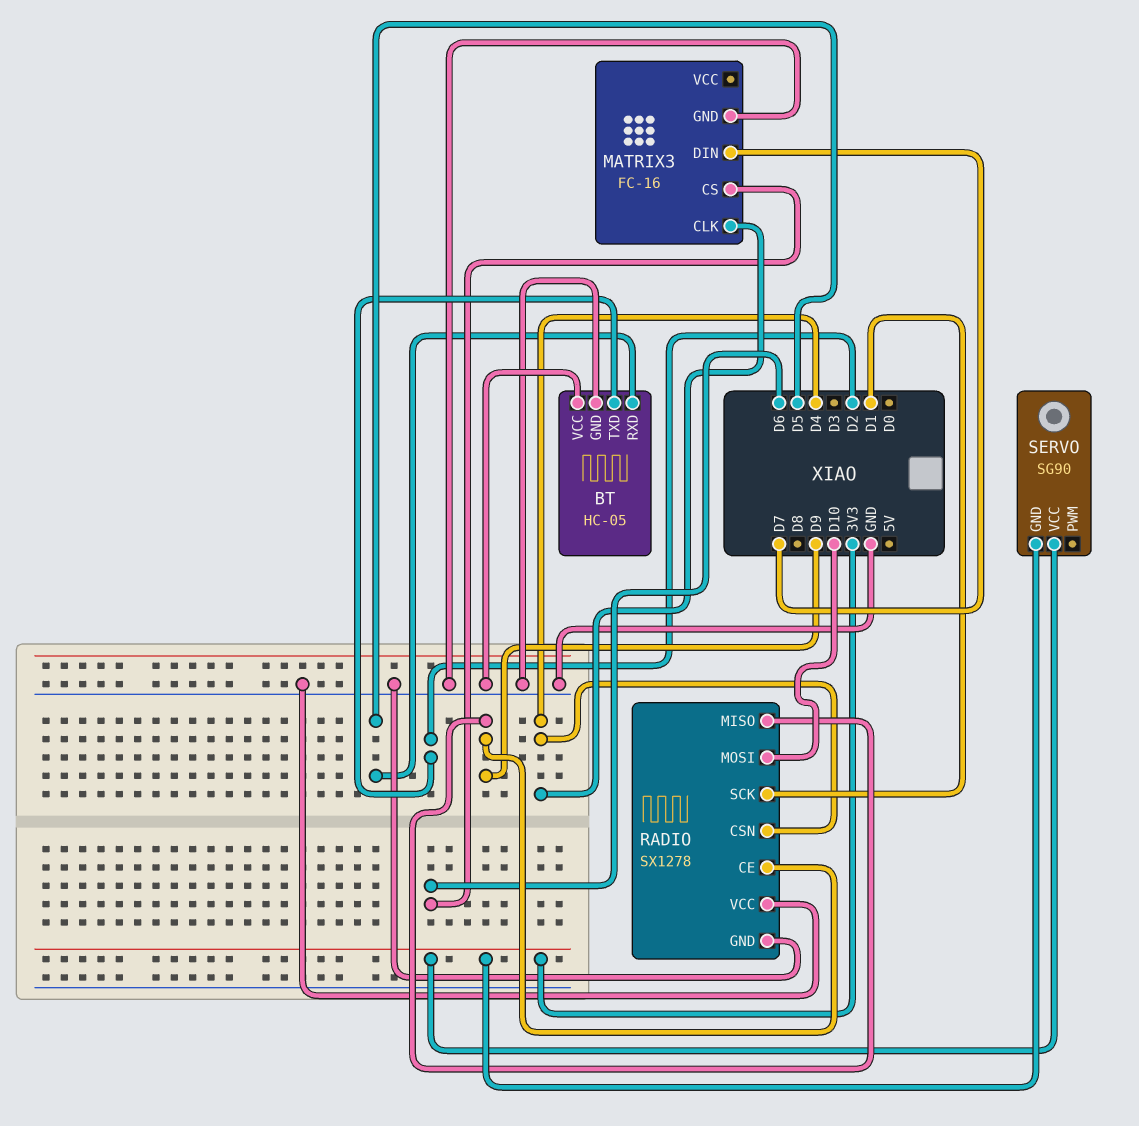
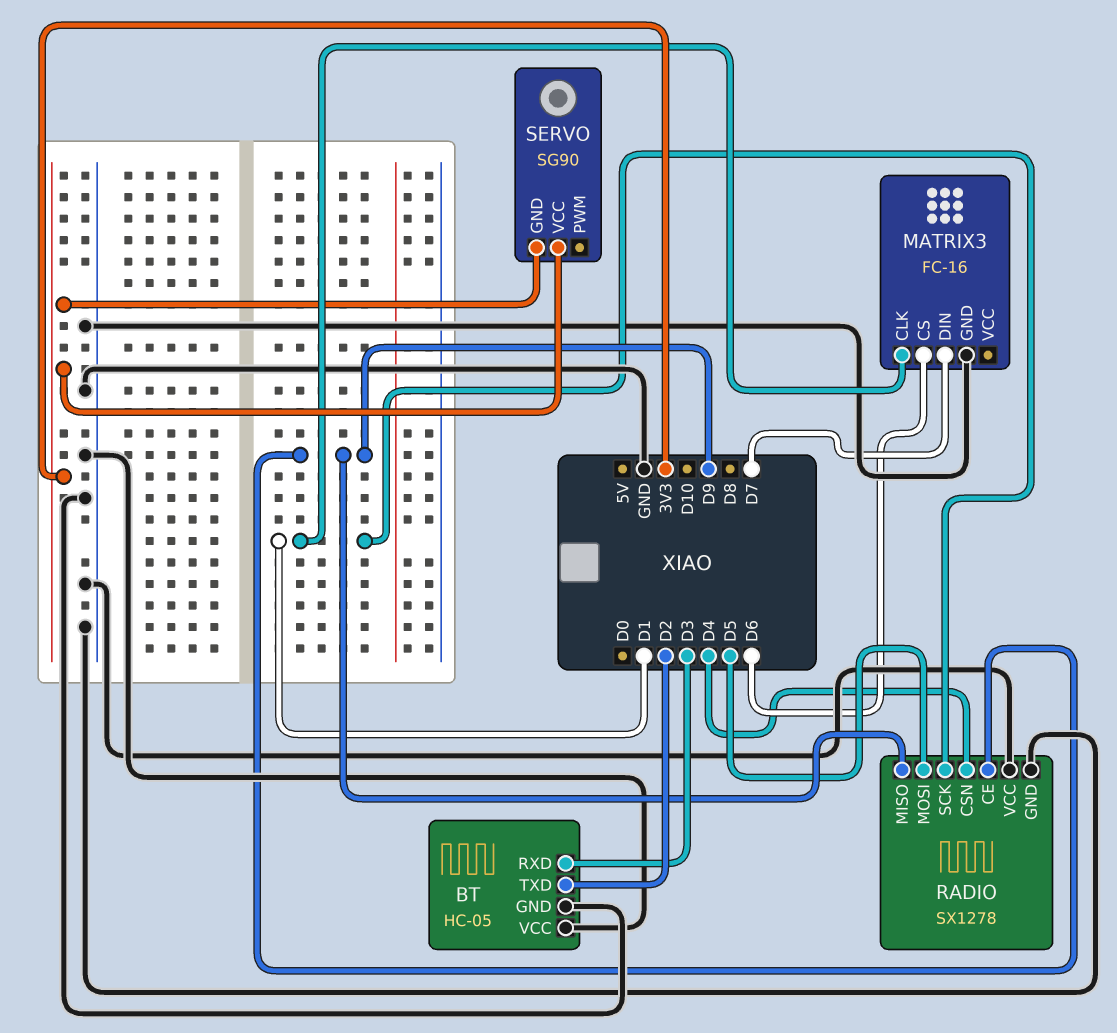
BT pin RXD: D5 -> D3
MATRIX3 pin CLK: D4 -> D1
RADIO pin MOSI: D10 -> D5

